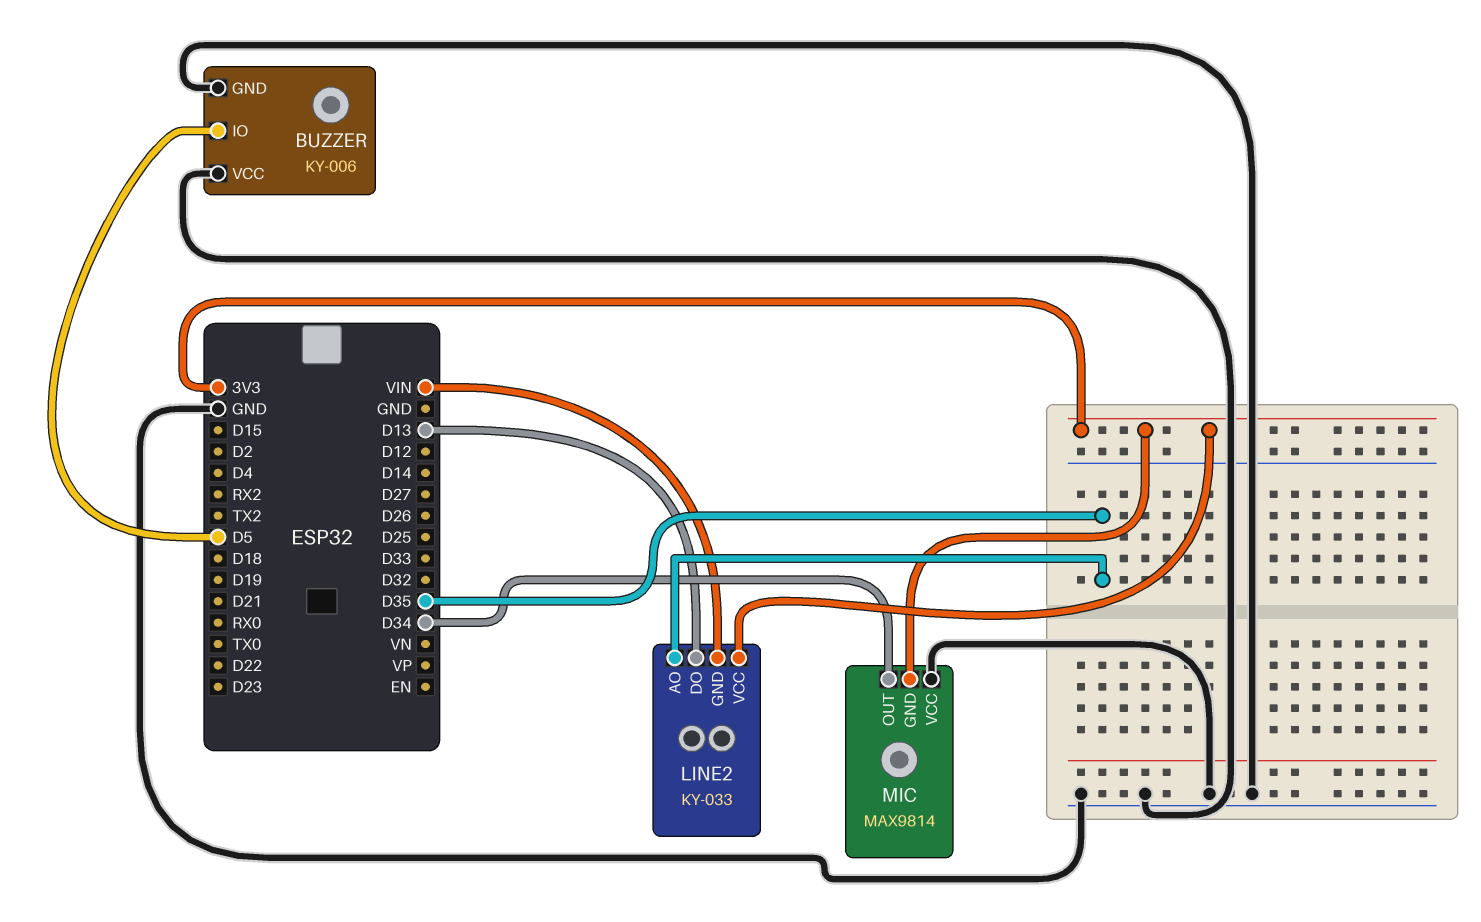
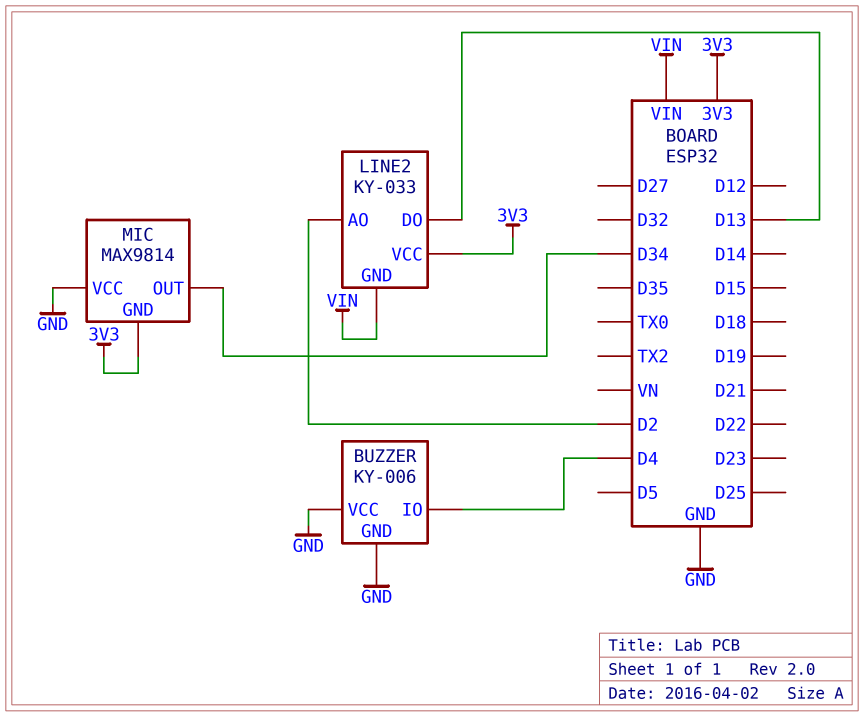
BUZZER pin IO: D5 -> D4
LINE2 pin AO: D35 -> D2

